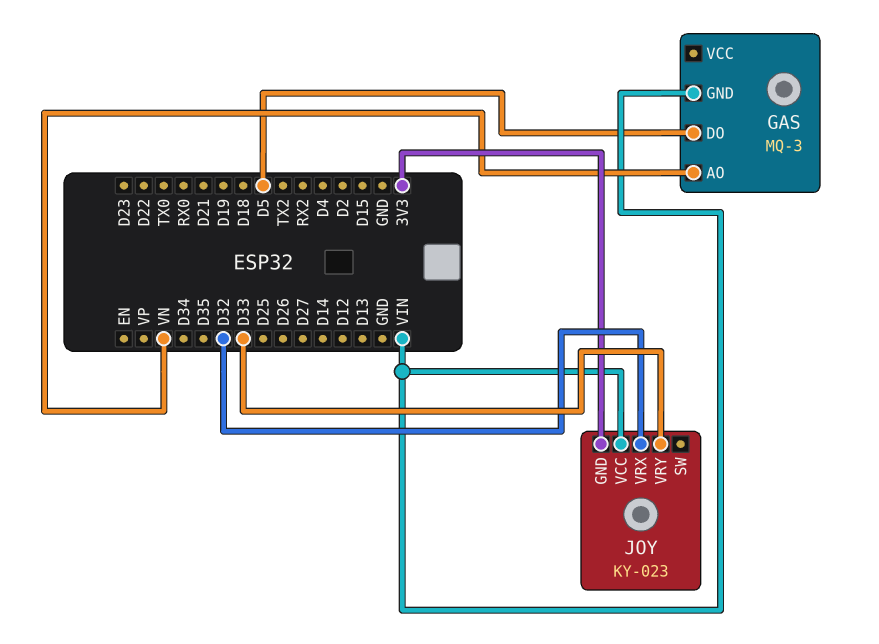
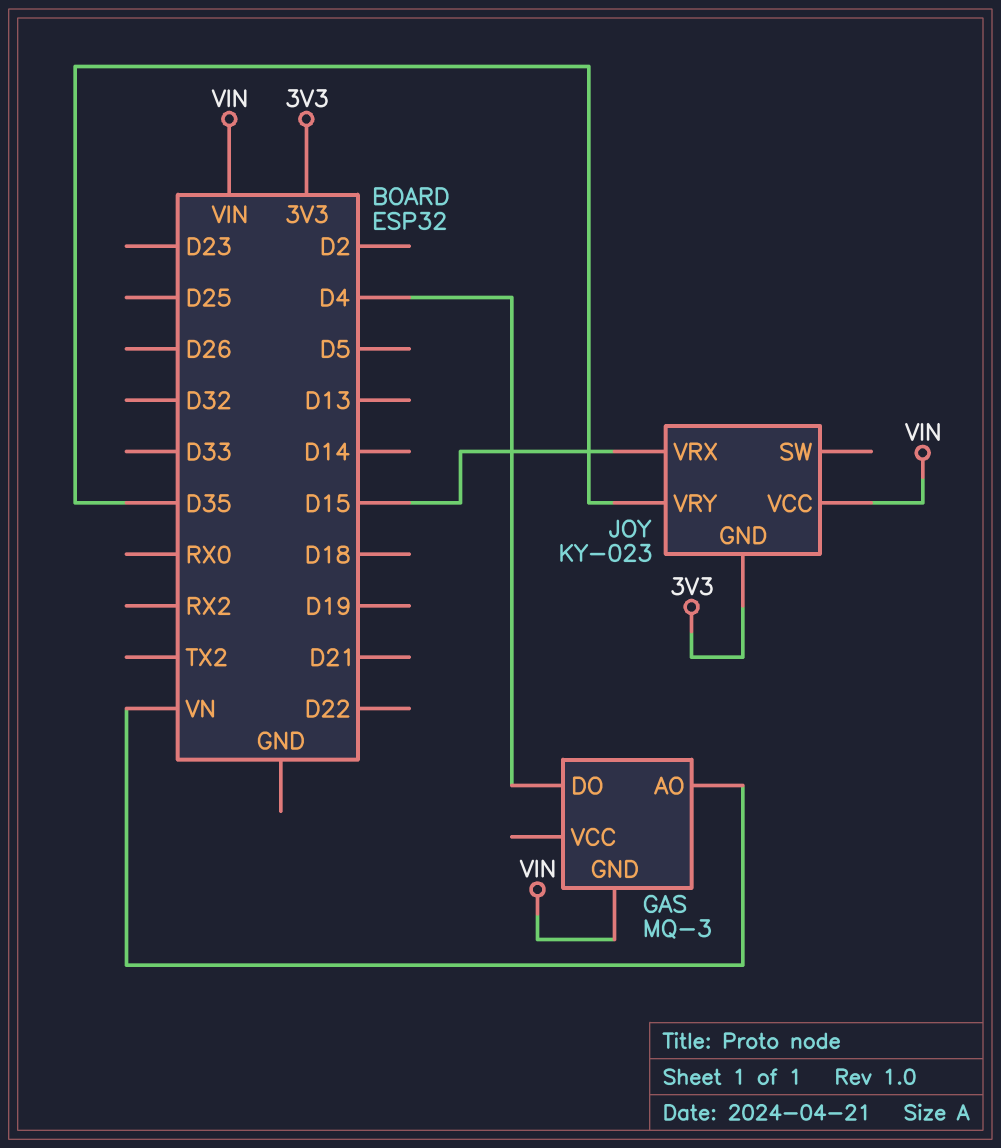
GAS pin DO: D5 -> D4
JOY pin VRX: D32 -> D15
JOY pin VRY: D33 -> D35

